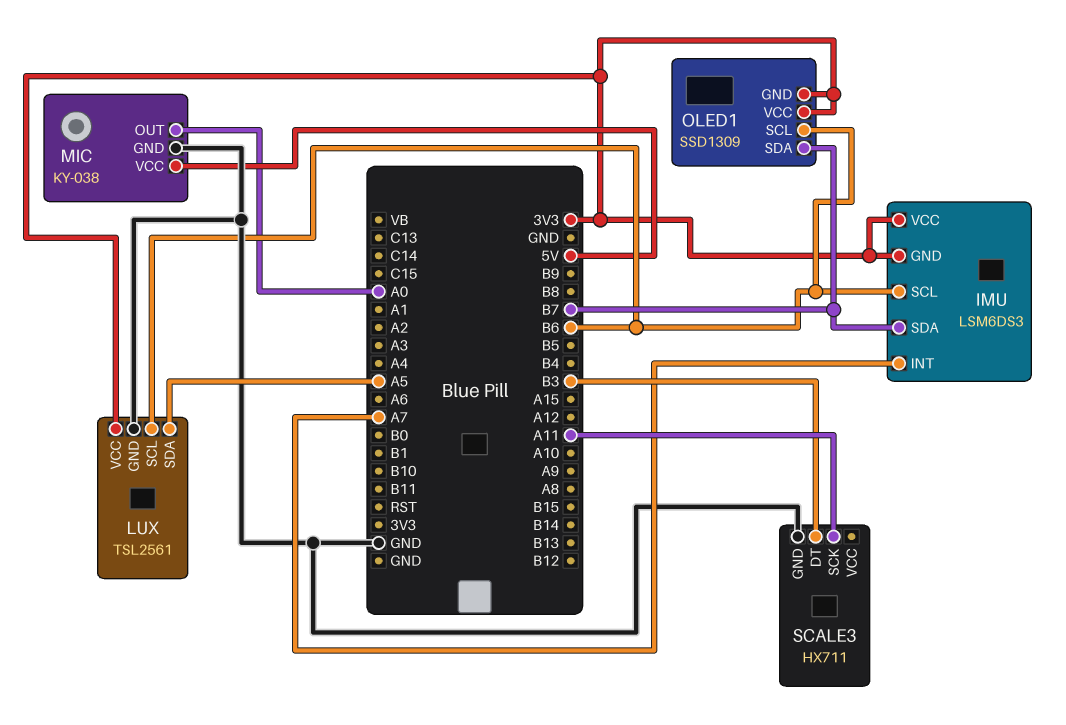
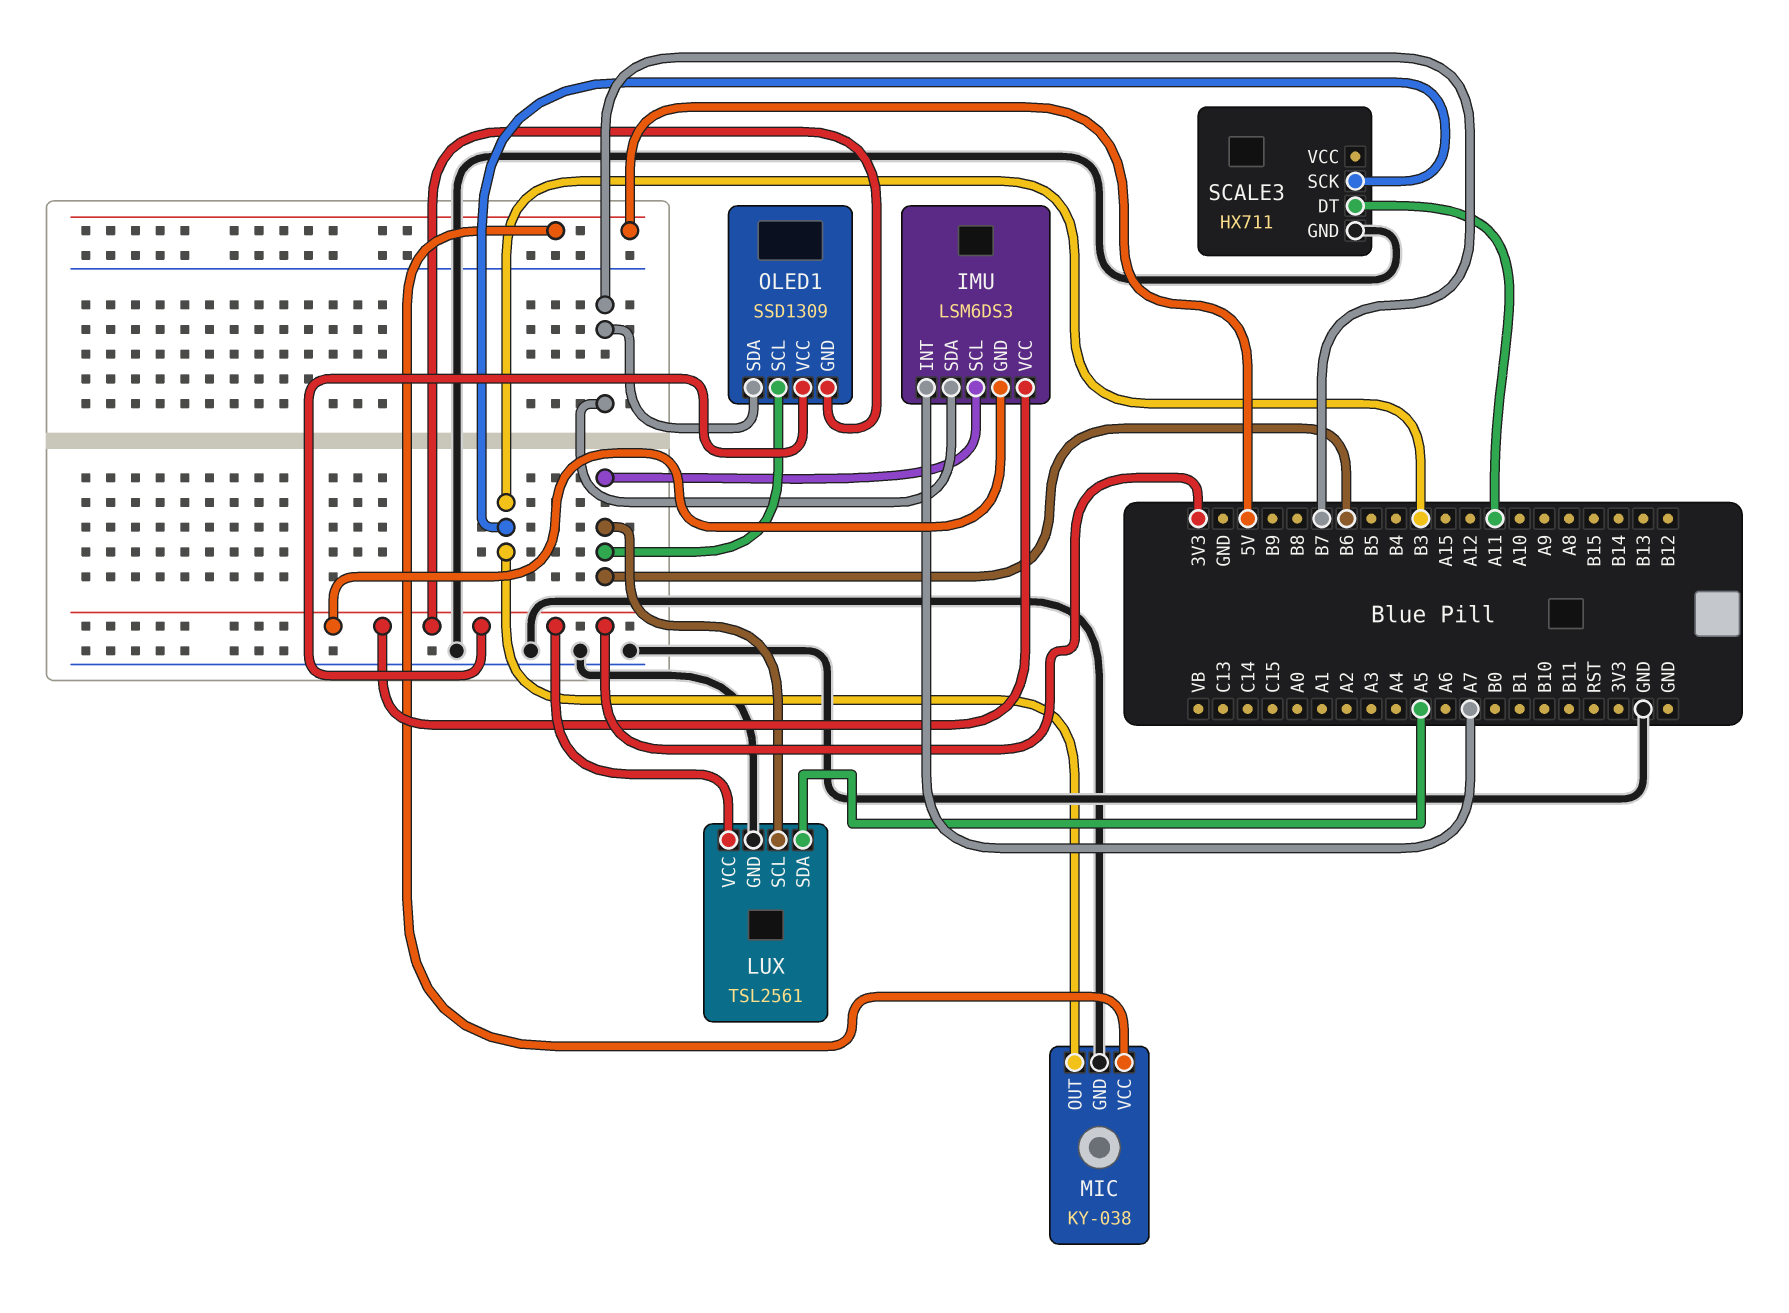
MIC pin OUT: A0 -> B3
SCALE3 pin DT: B3 -> A11
SCALE3 pin SCK: A11 -> B3

